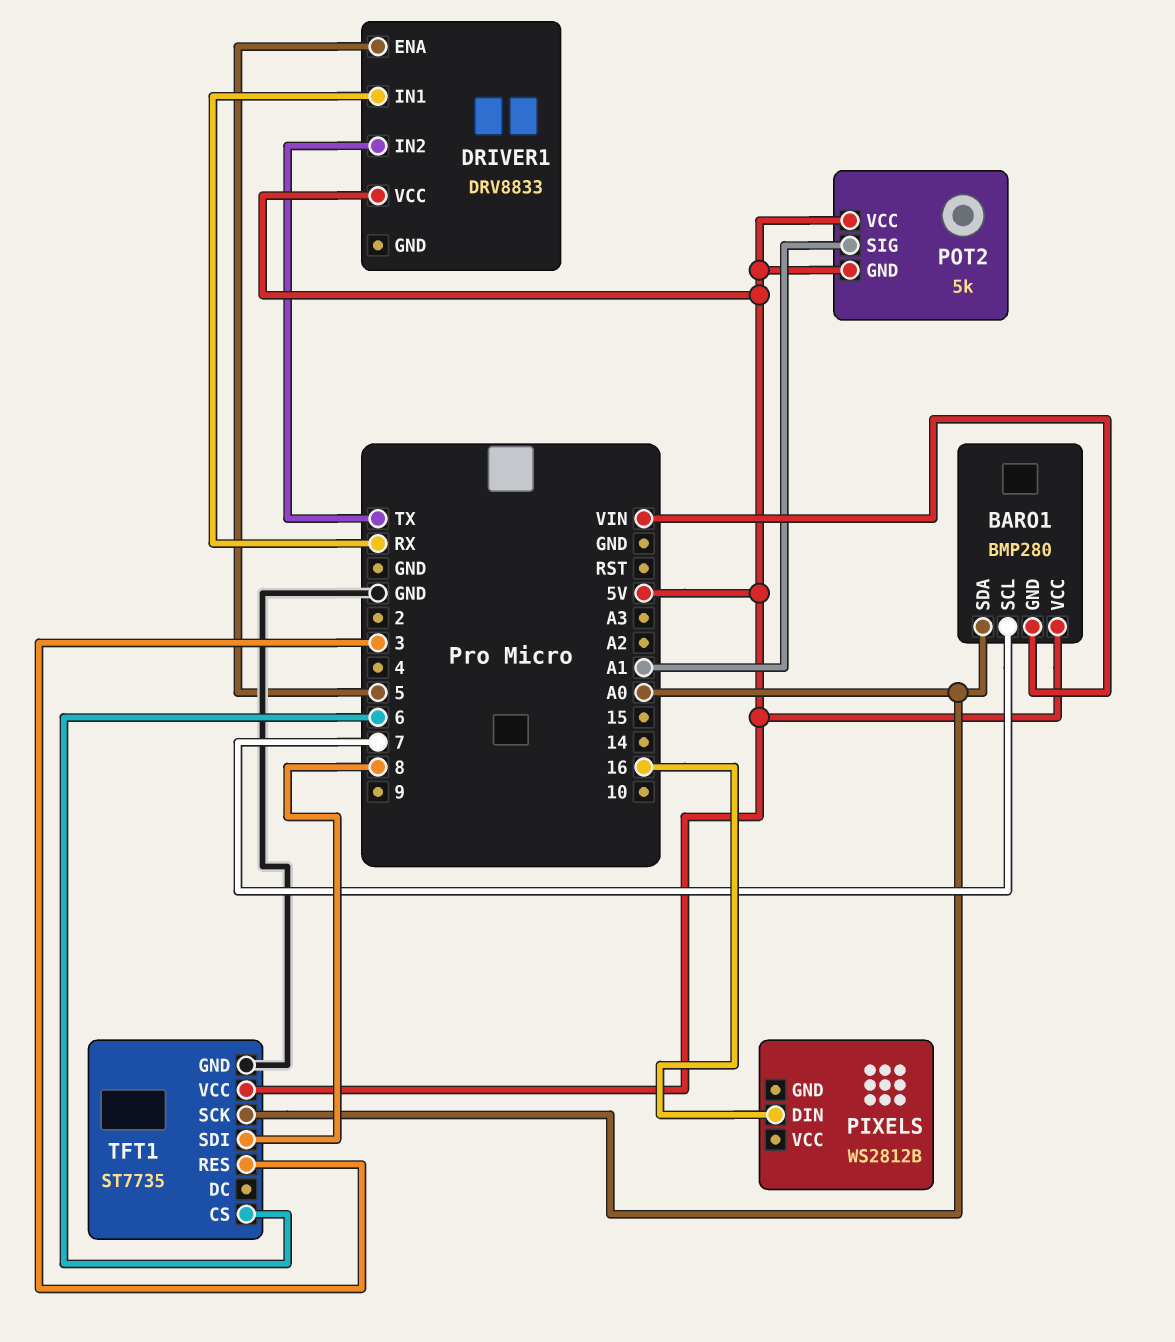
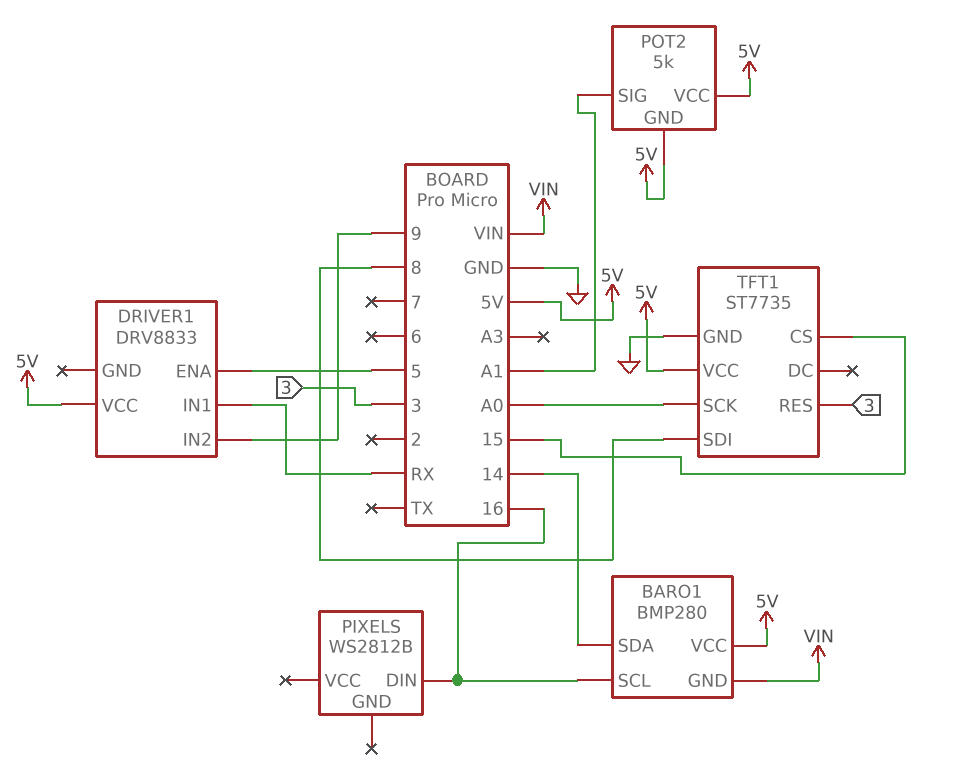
BARO1 pin SCL: 7 -> 16
BARO1 pin SDA: A0 -> 14
DRIVER1 pin IN2: TX -> 9
TFT1 pin CS: 6 -> 15

